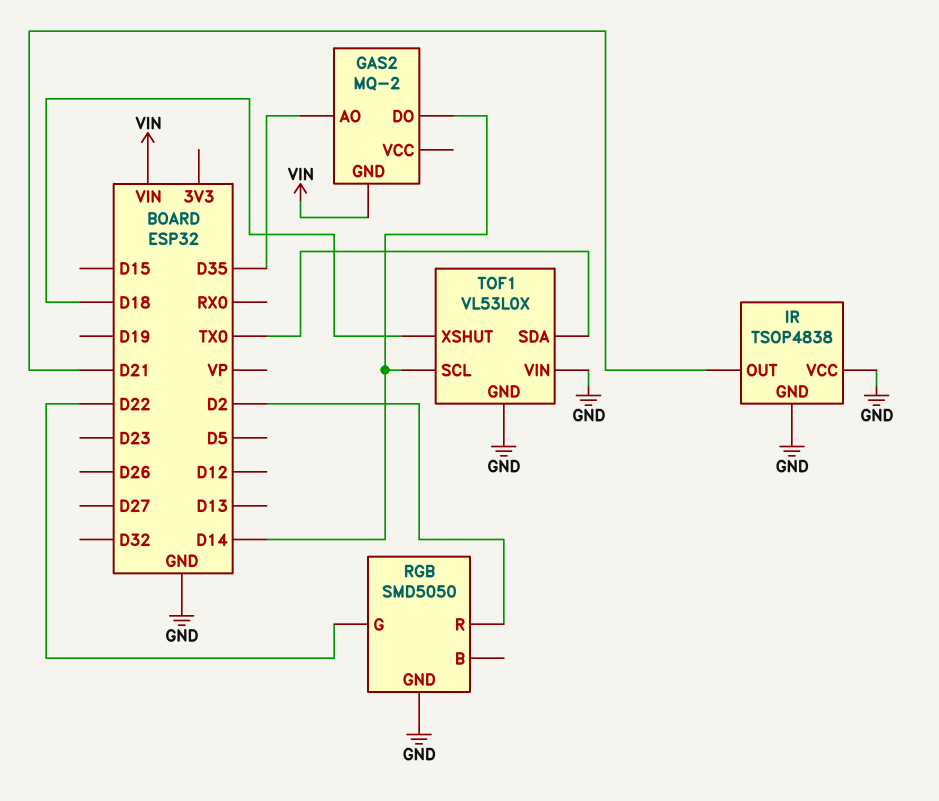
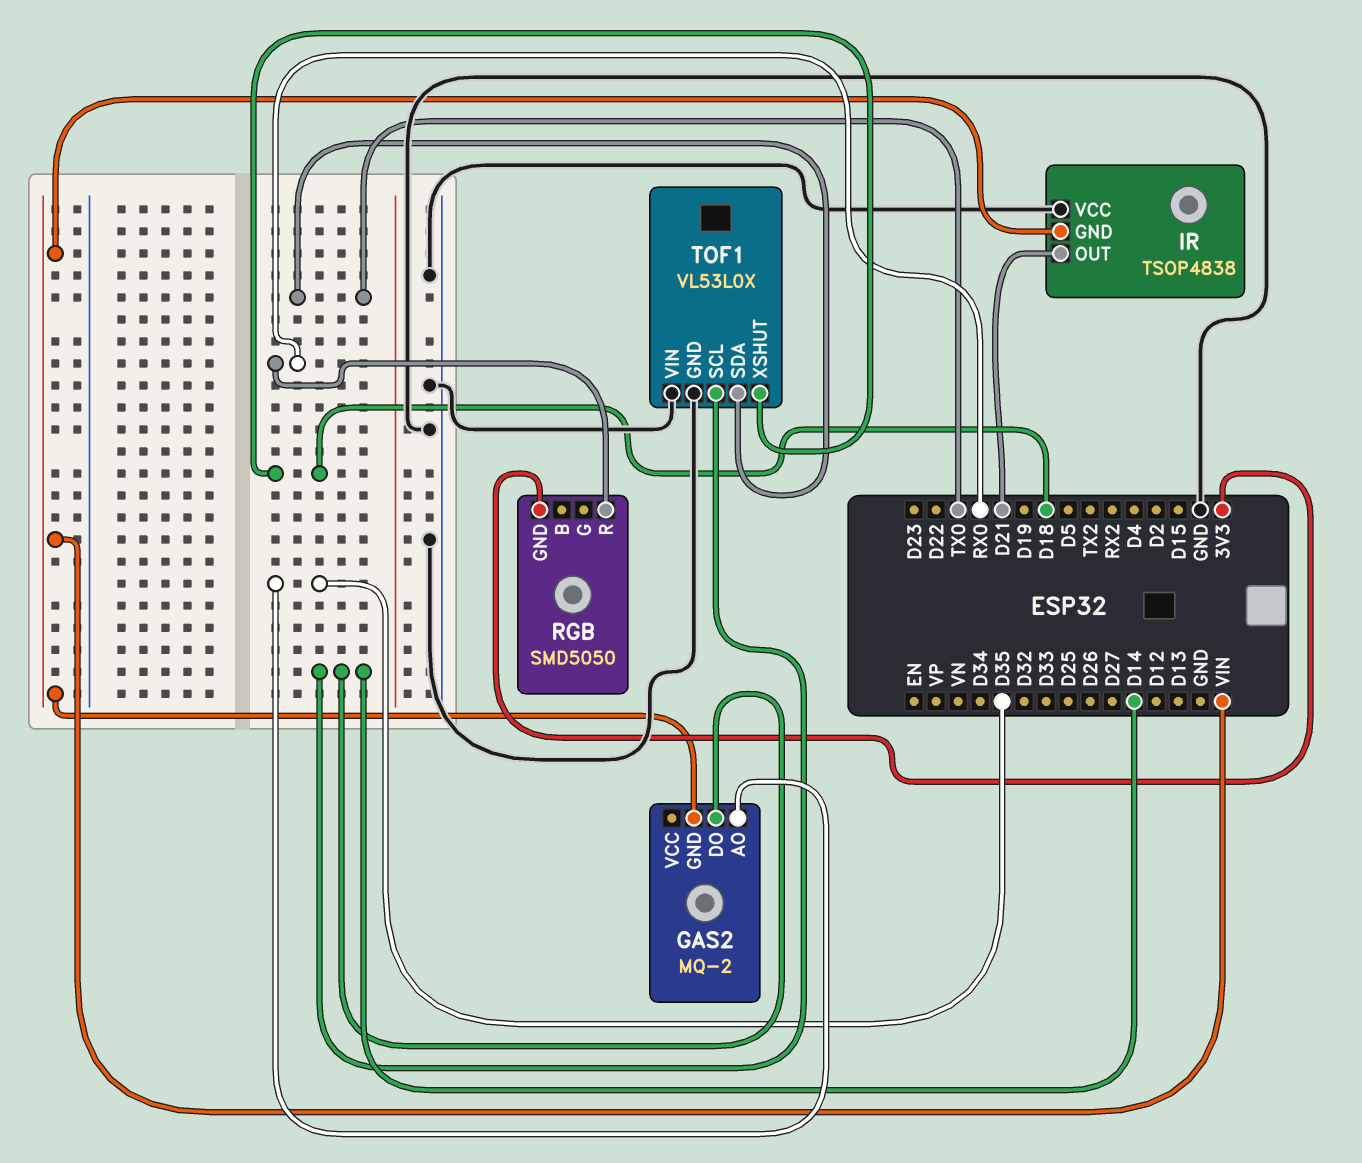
IR pin GND: GND -> VIN
RGB pin G: D22 -> none
RGB pin GND: GND -> 3V3
RGB pin R: D2 -> RX0

